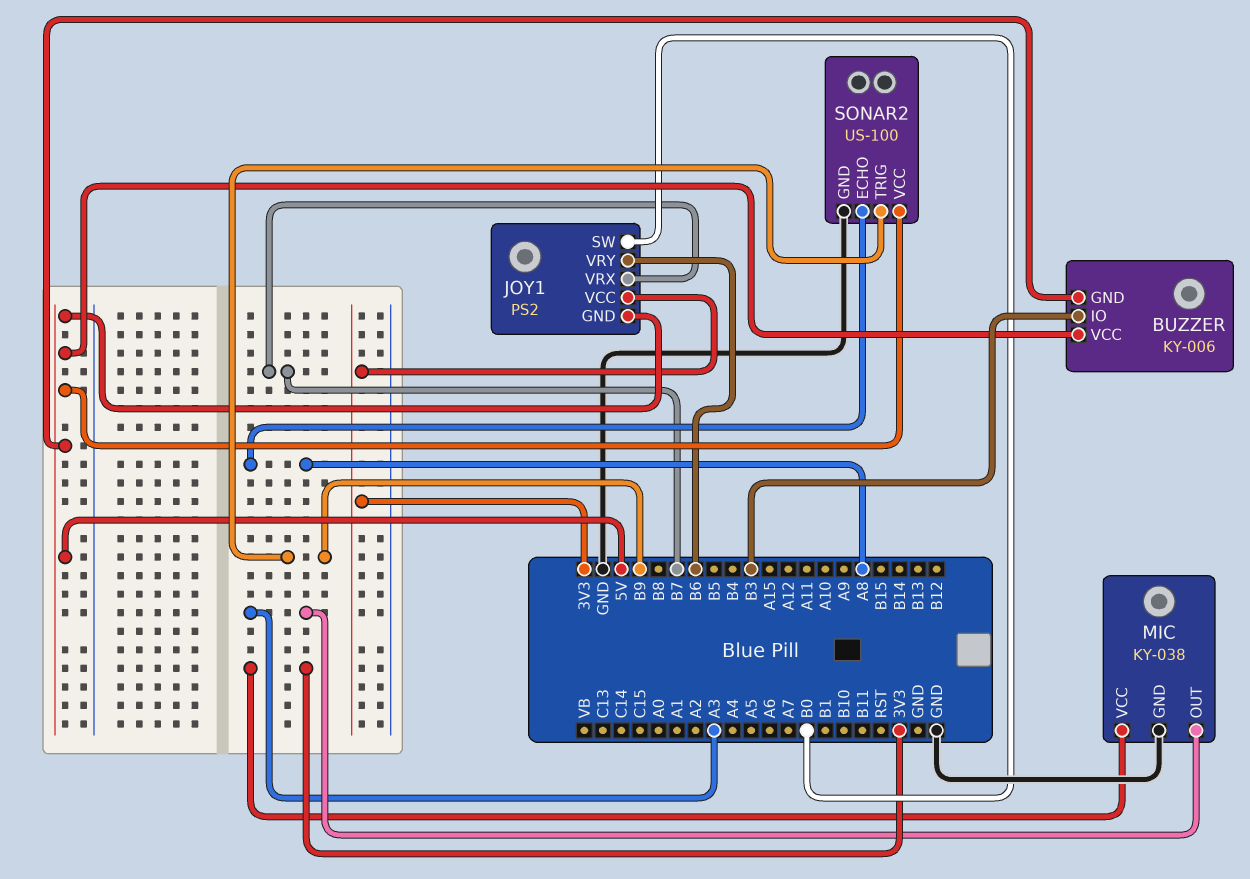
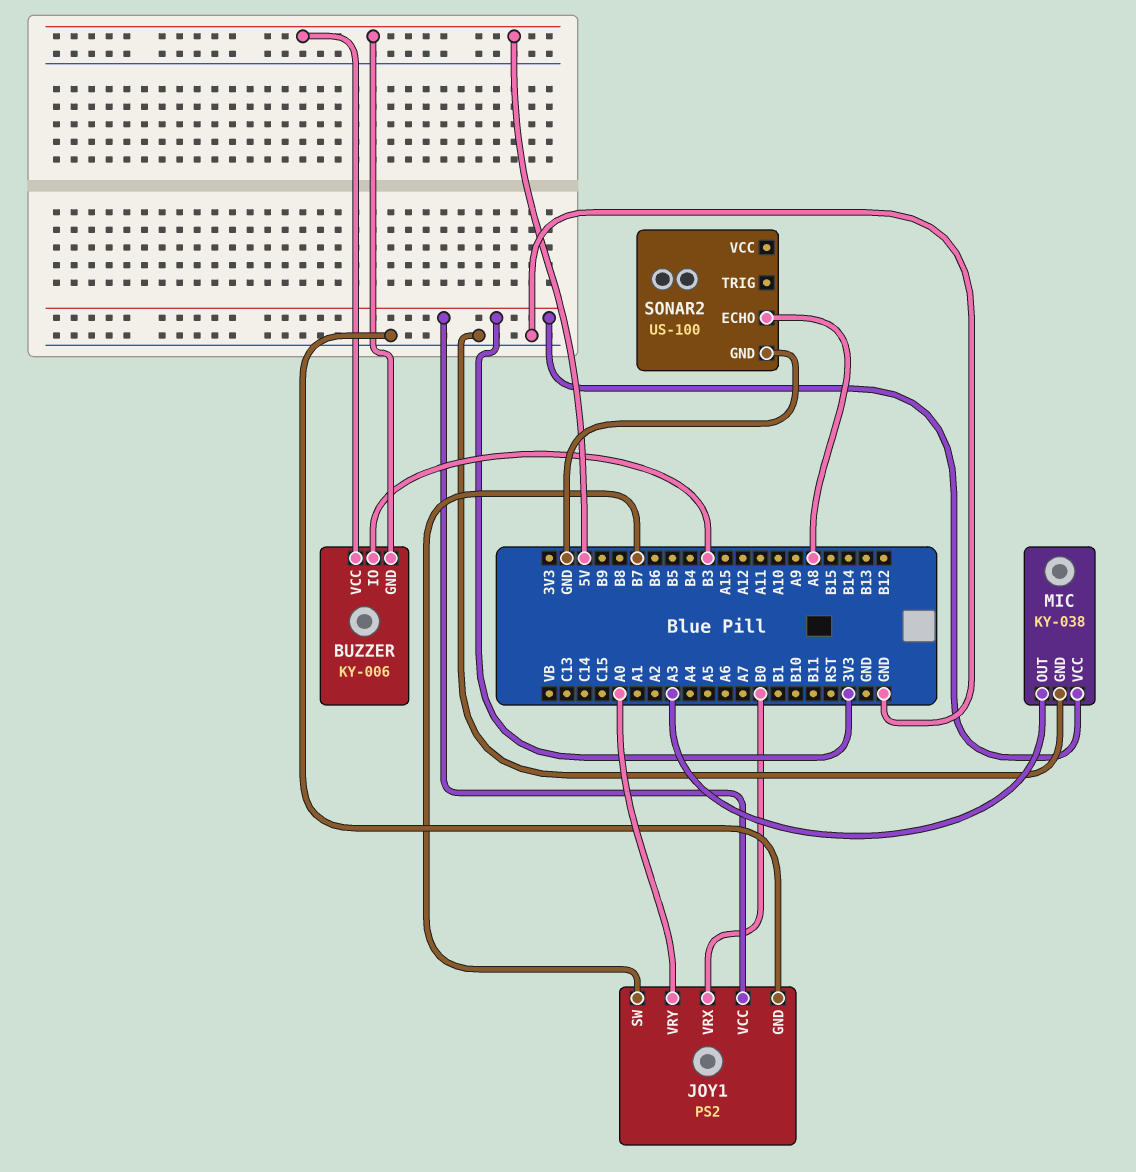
JOY1 pin GND: 5V -> GND
JOY1 pin SW: B0 -> B7
JOY1 pin VRX: B7 -> B0
JOY1 pin VRY: B6 -> A0
SONAR2 pin TRIG: B9 -> none
SONAR2 pin VCC: 5V -> none

